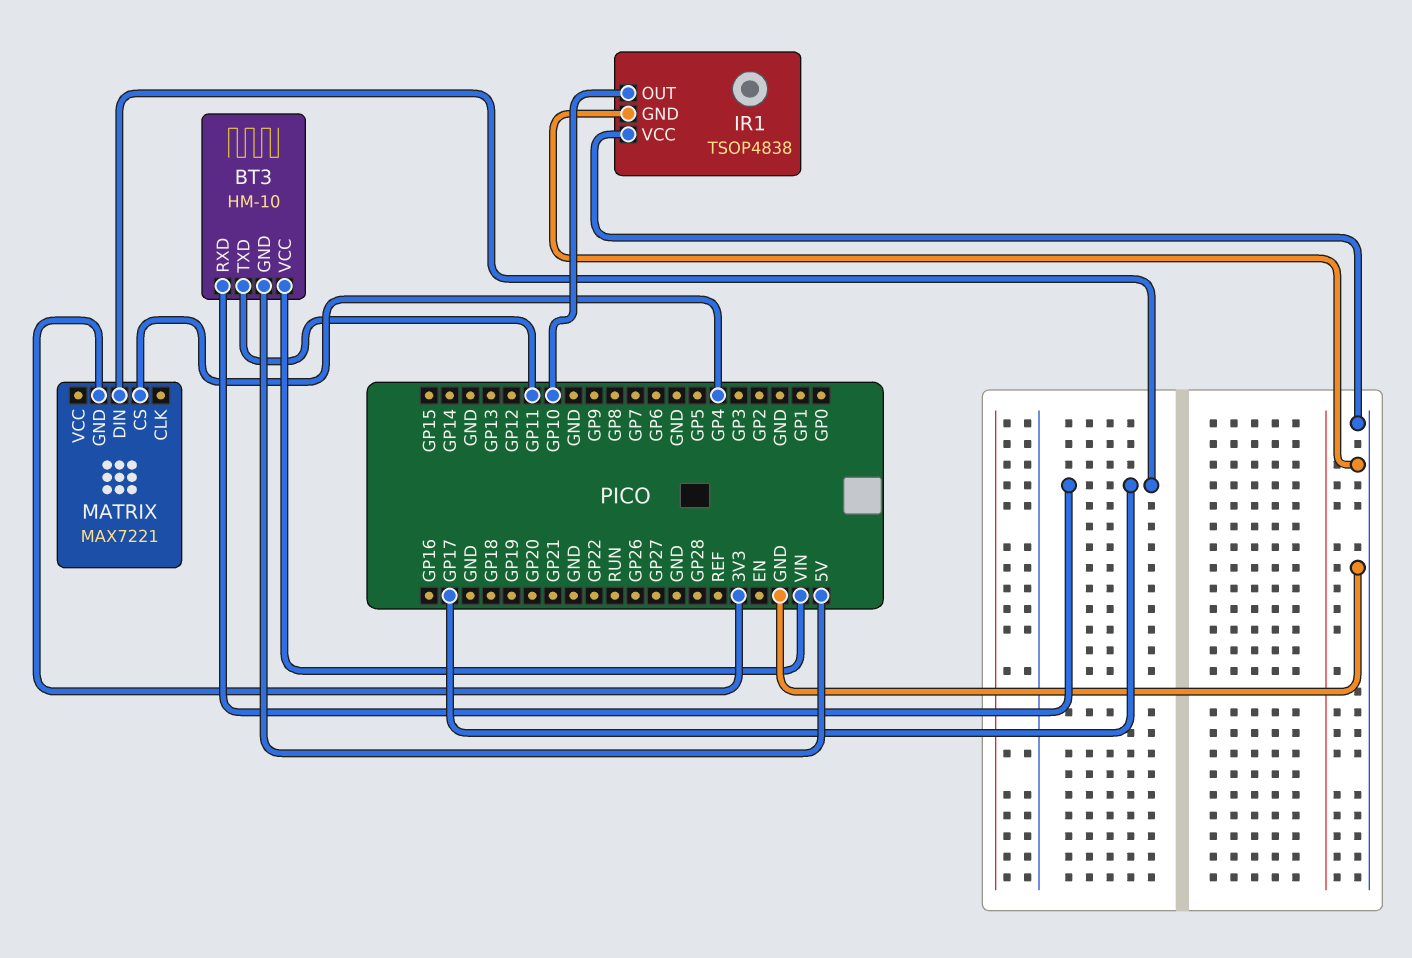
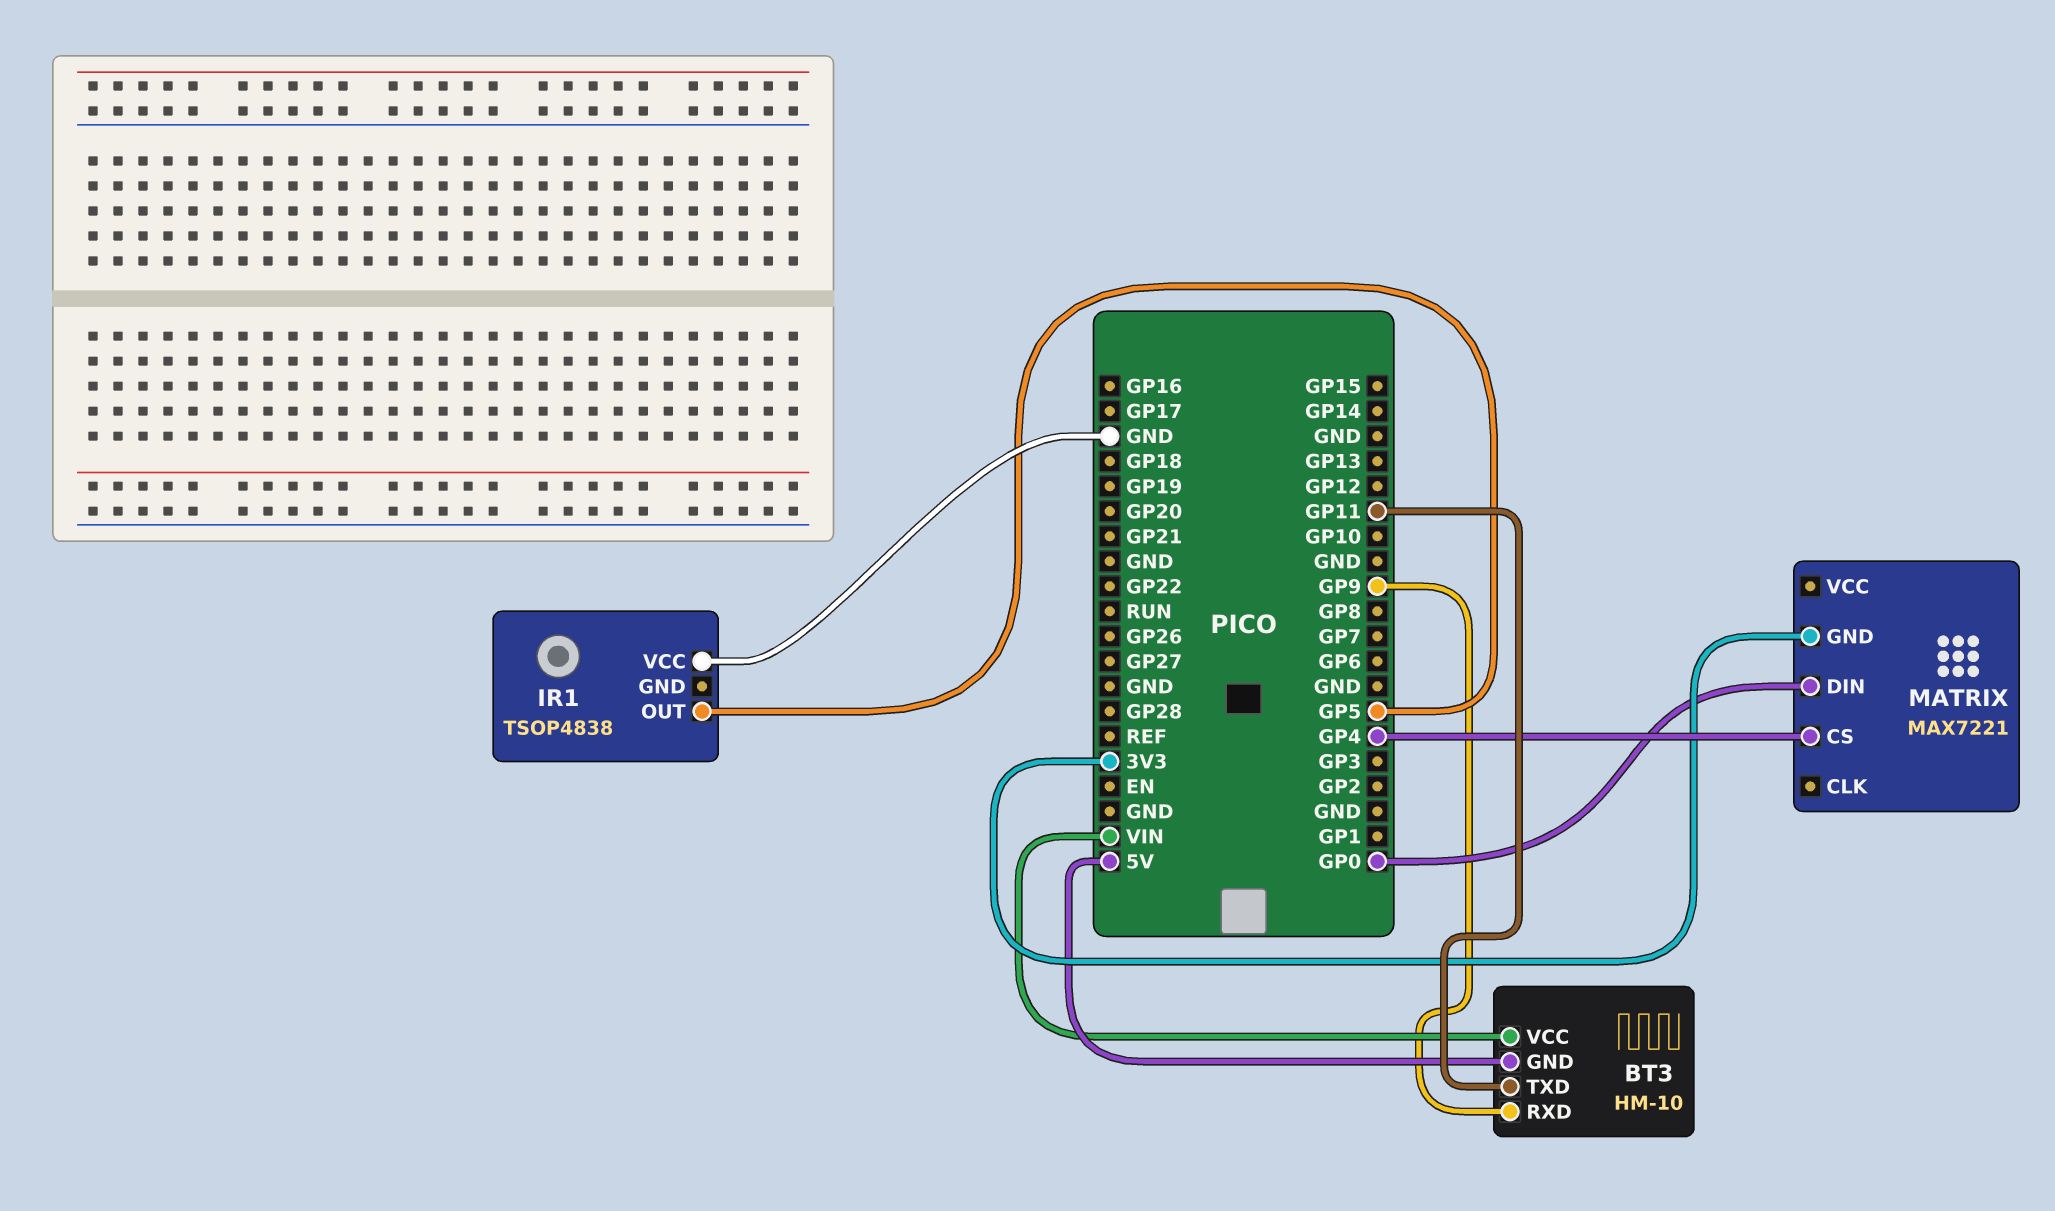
BT3 pin RXD: GP17 -> GP9
IR1 pin GND: GND -> none
IR1 pin OUT: GP10 -> GP5
MATRIX pin DIN: GP17 -> GP0

